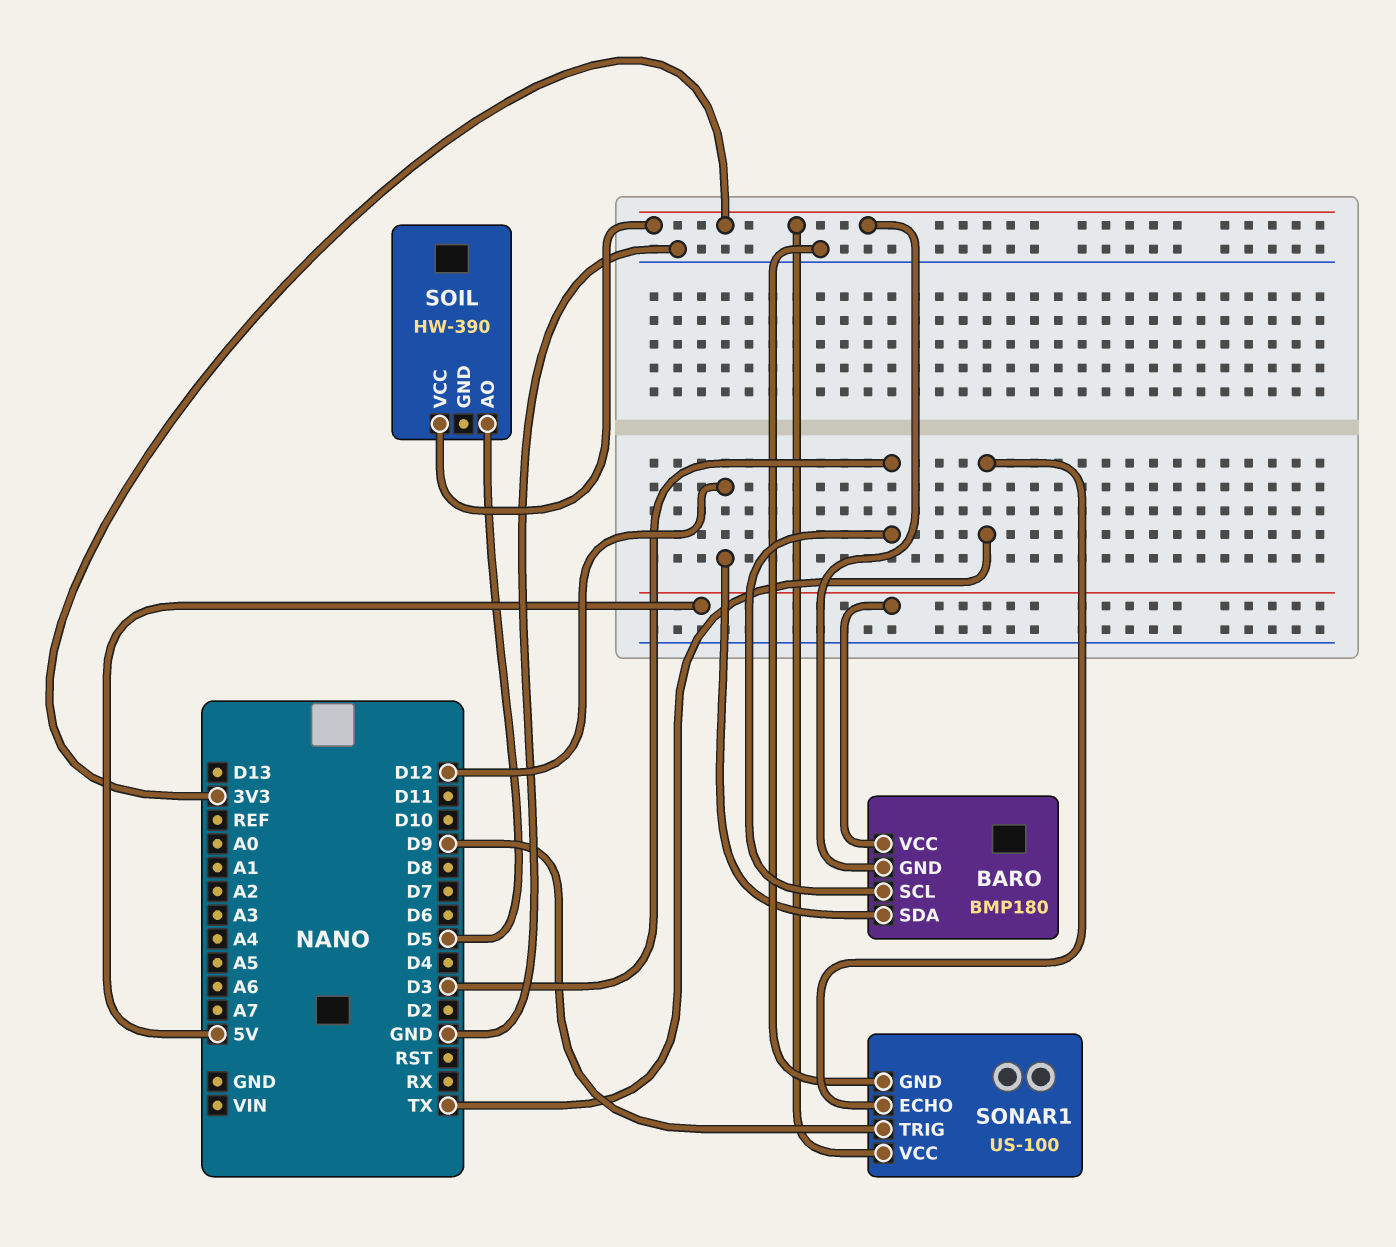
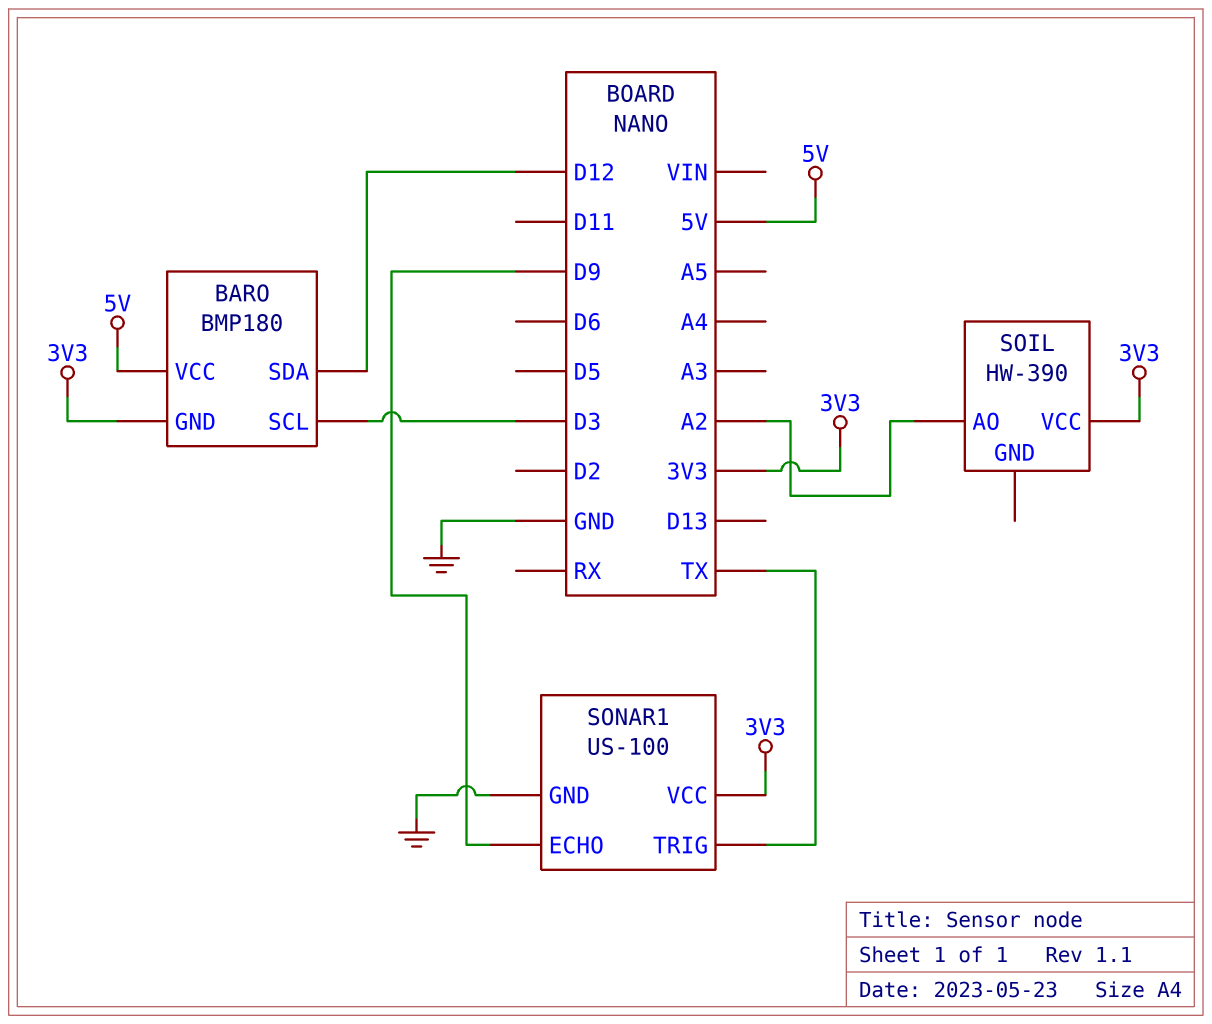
SOIL pin AO: D5 -> A2
SONAR1 pin ECHO: TX -> D9
SONAR1 pin TRIG: D9 -> TX

